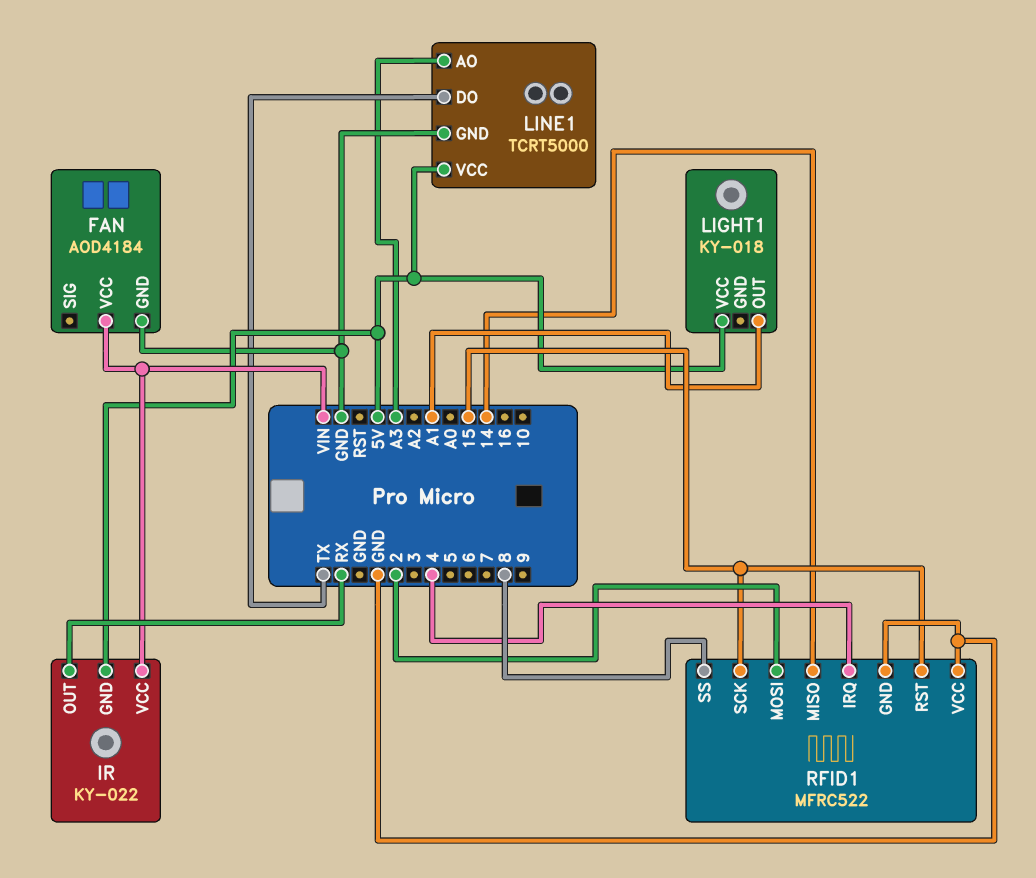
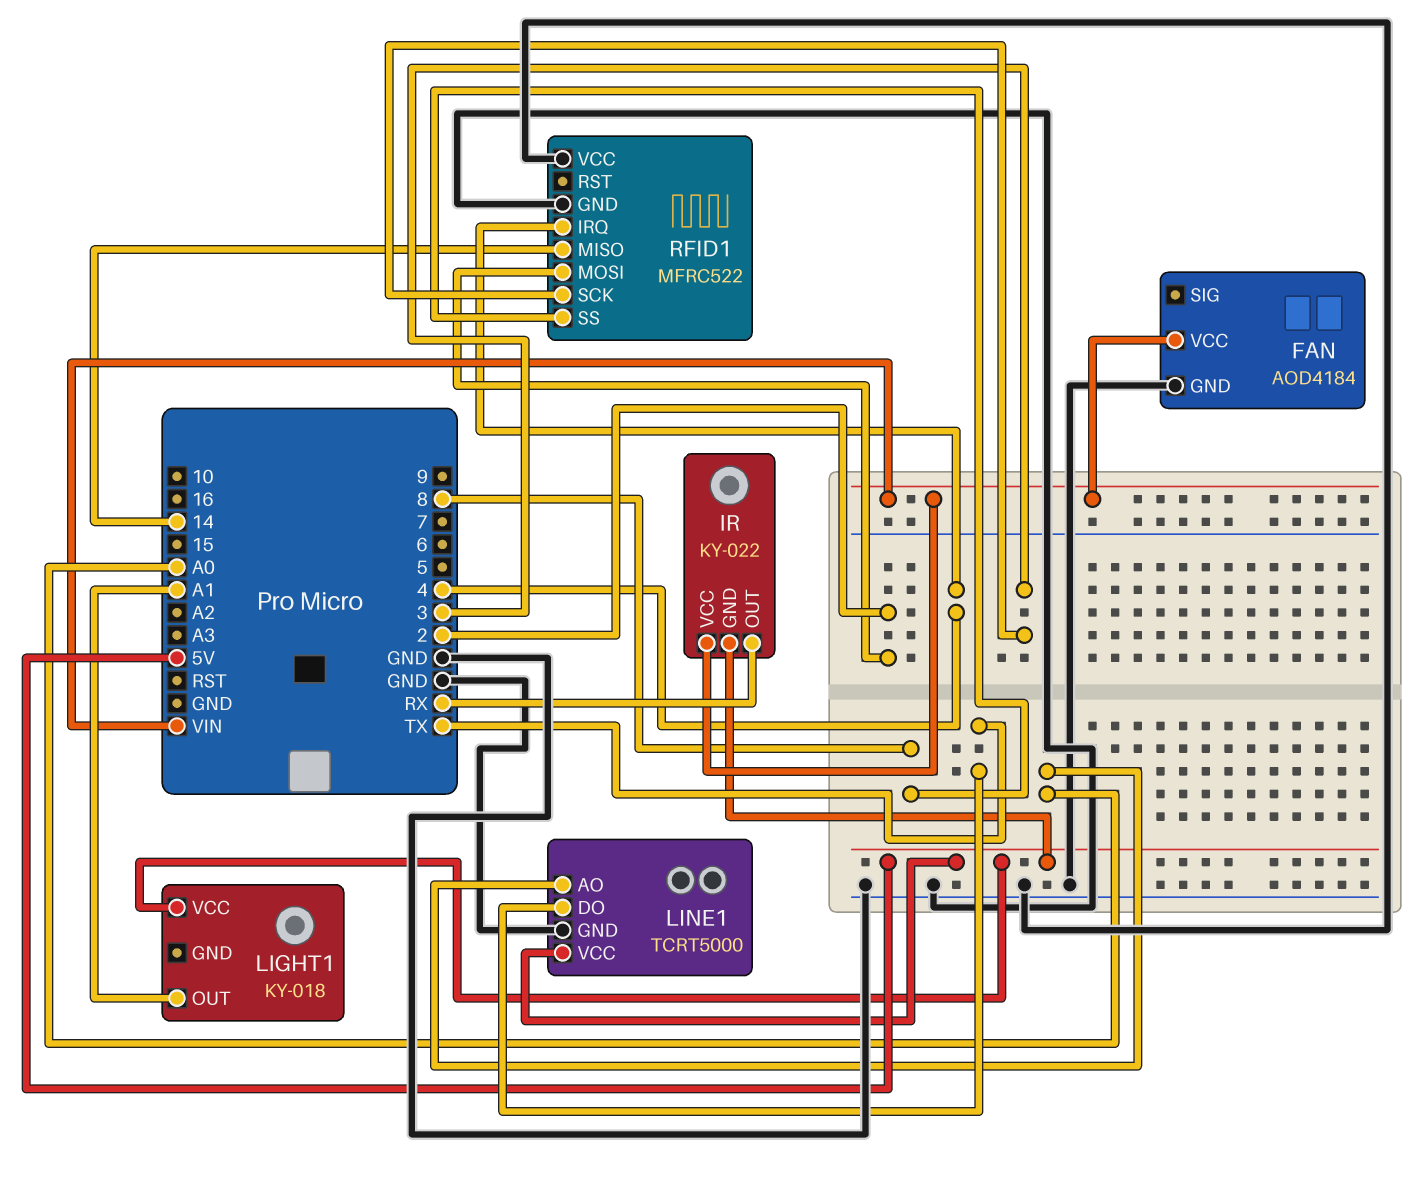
LINE1 pin AO: A3 -> A0
RFID1 pin RST: 15 -> none
RFID1 pin SCK: 15 -> 3

